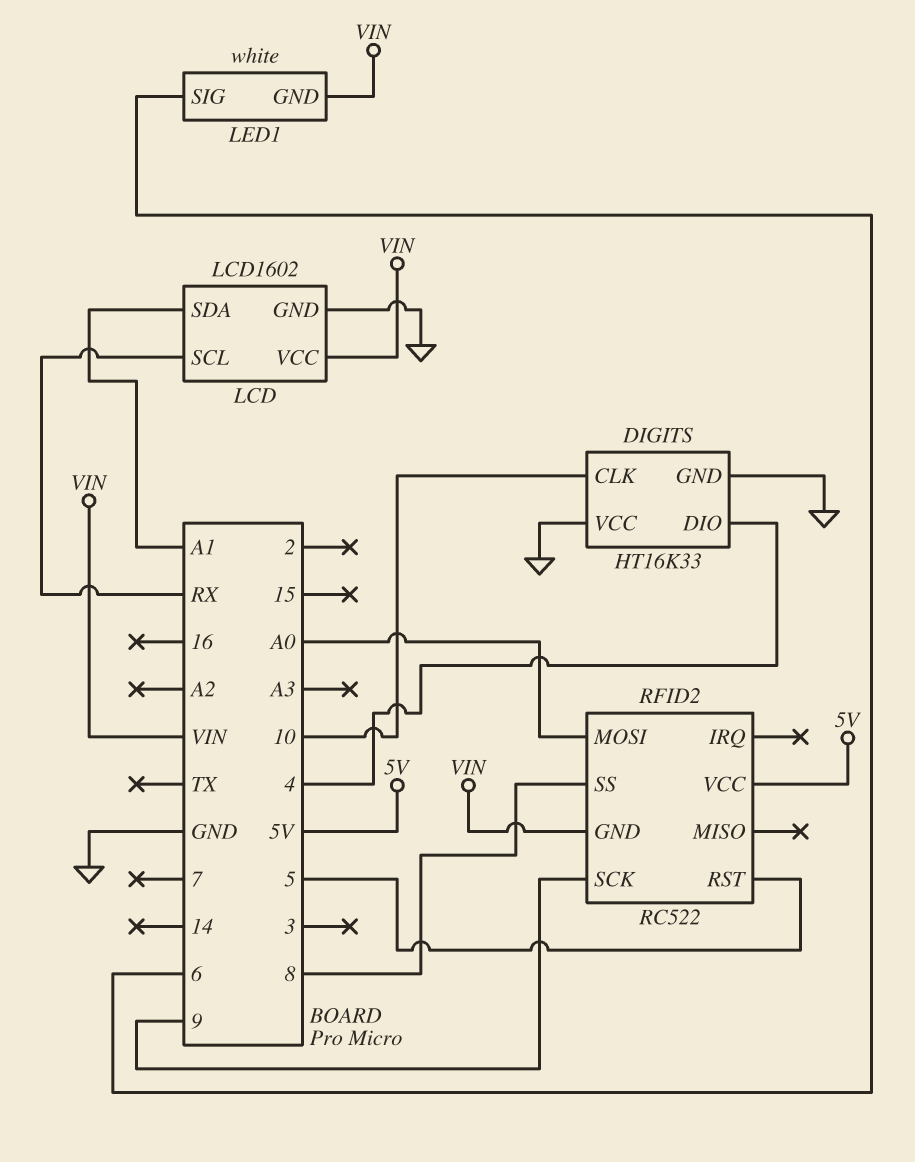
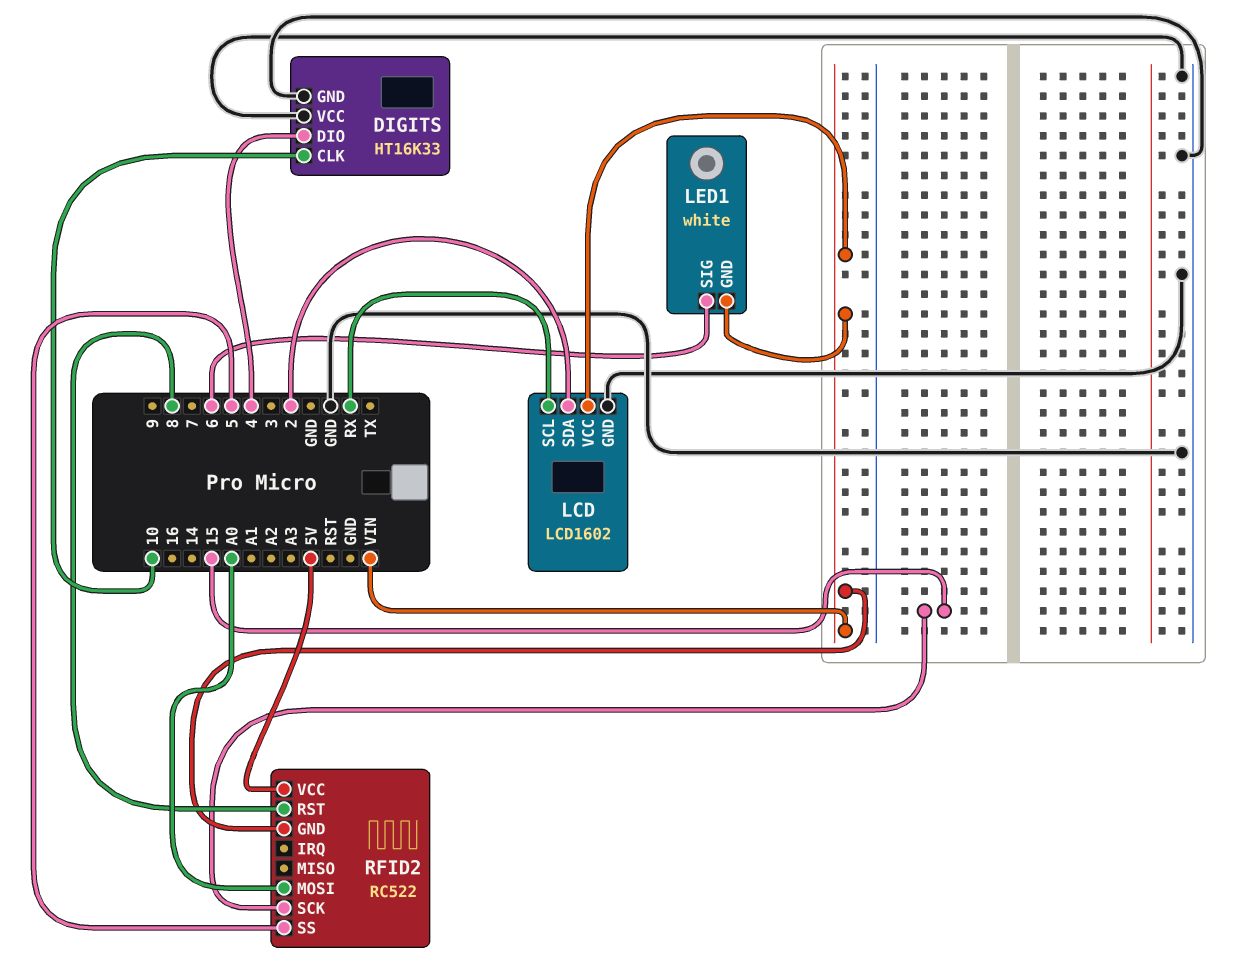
LCD pin SDA: A1 -> 2
RFID2 pin RST: 5 -> 8
RFID2 pin SCK: 9 -> 15
RFID2 pin SS: 8 -> 5

